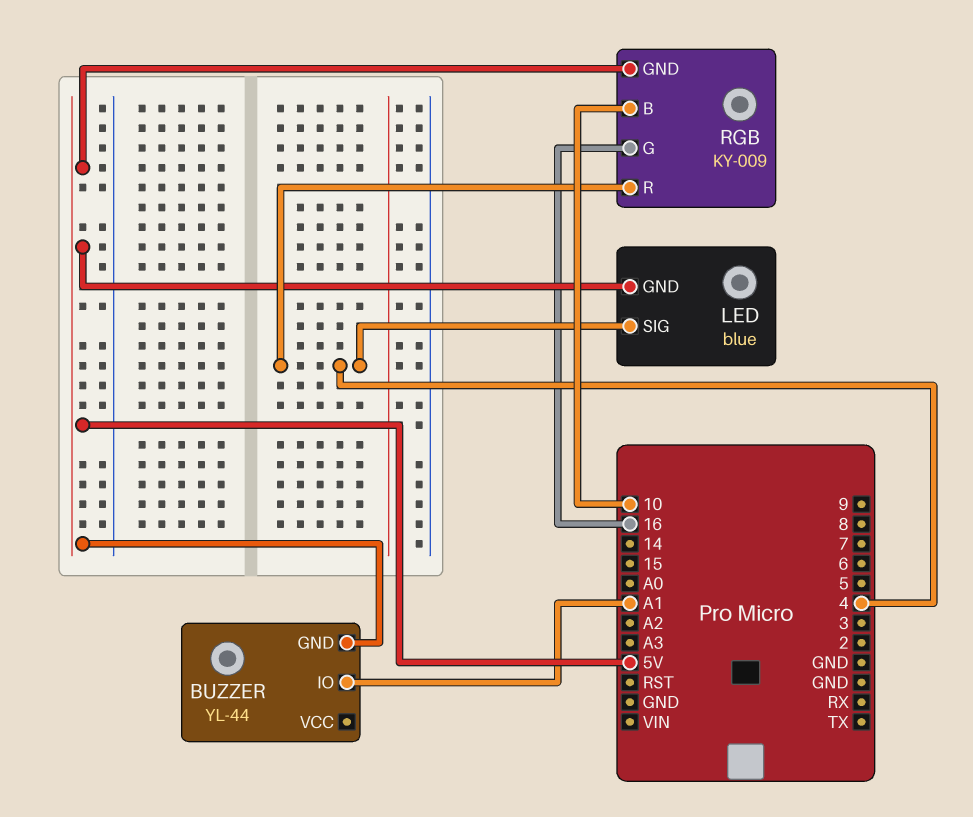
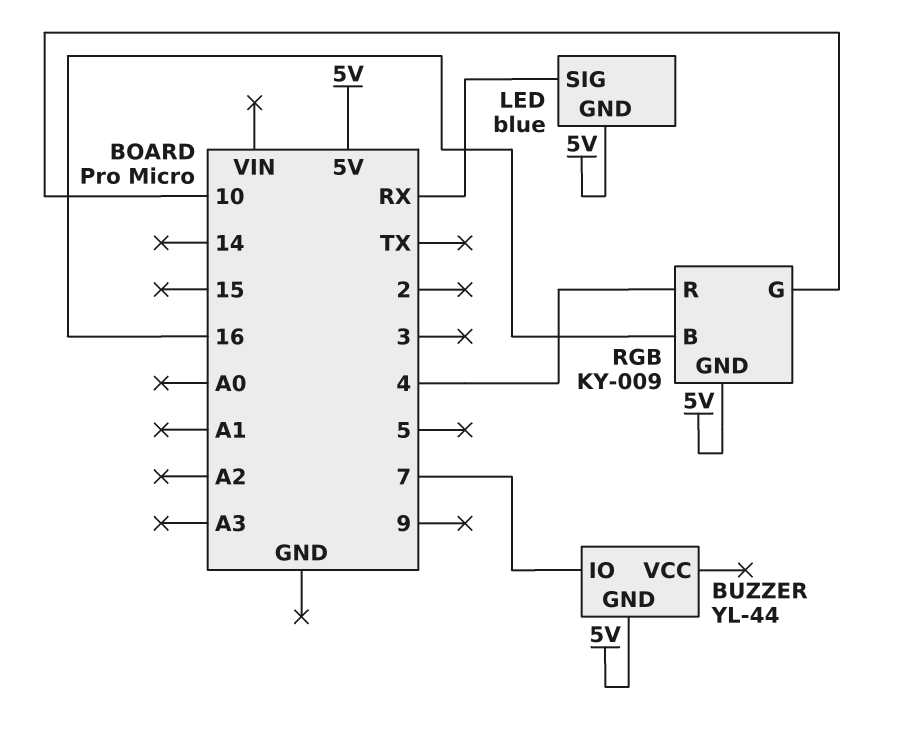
BUZZER pin IO: A1 -> 7
LED pin SIG: 4 -> RX
RGB pin B: 10 -> 16
RGB pin G: 16 -> 10

